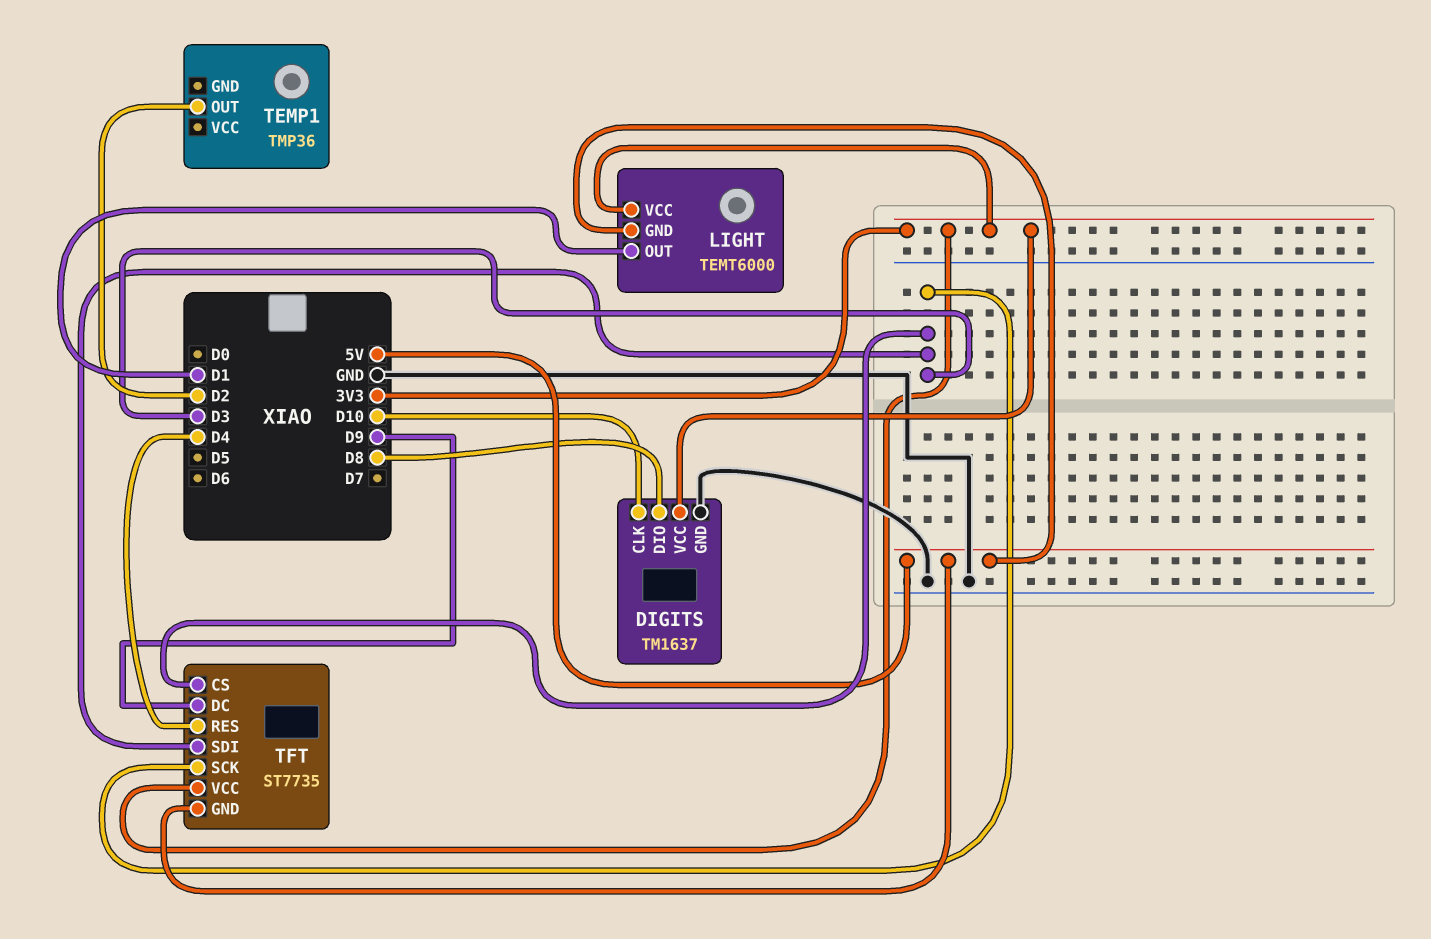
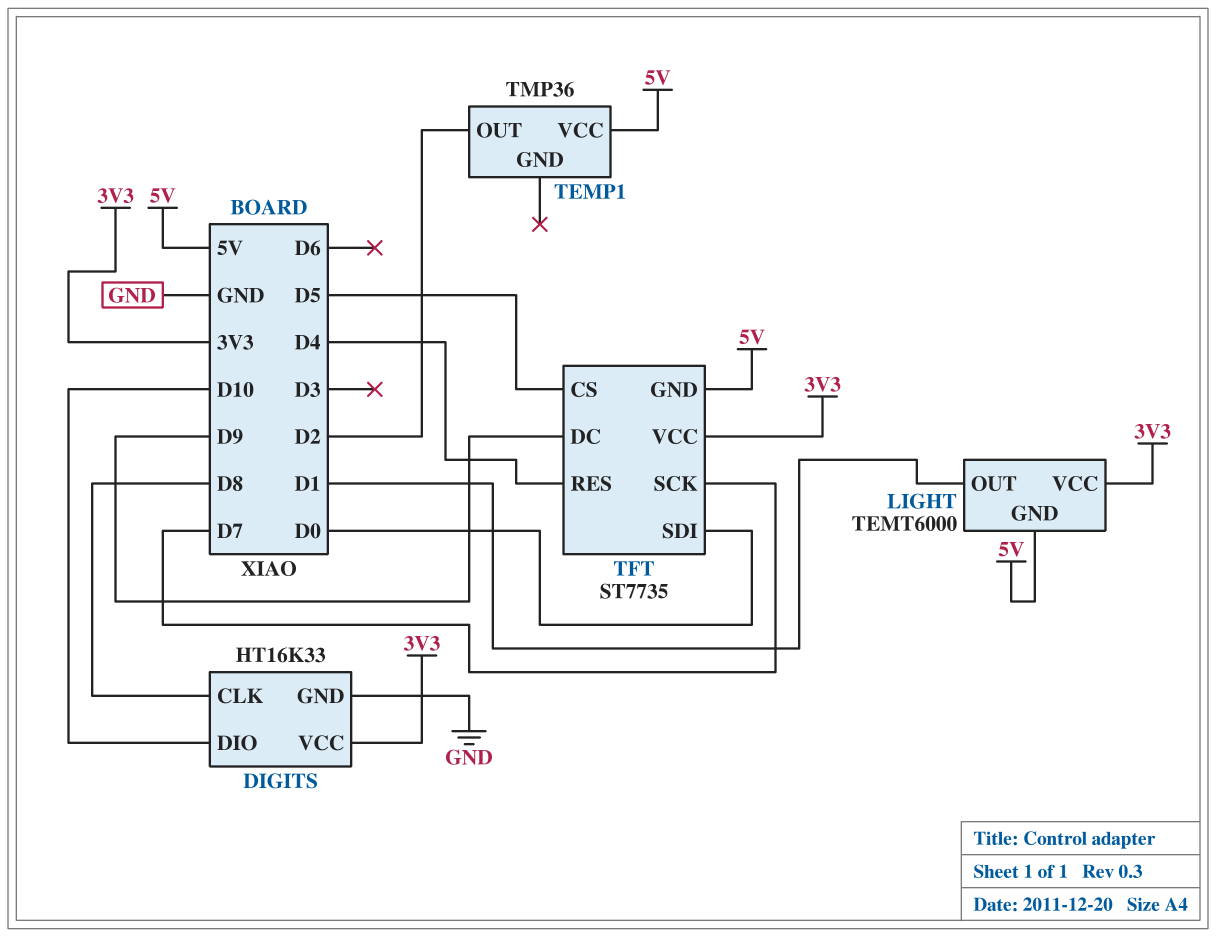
DIGITS: TM1637 -> HT16K33
DIGITS pin CLK: D10 -> D8
DIGITS pin DIO: D8 -> D10
TEMP1 pin VCC: none -> 5V
TFT pin CS: D3 -> D5
TFT pin SCK: D3 -> D7
TFT pin SDI: D3 -> D0

